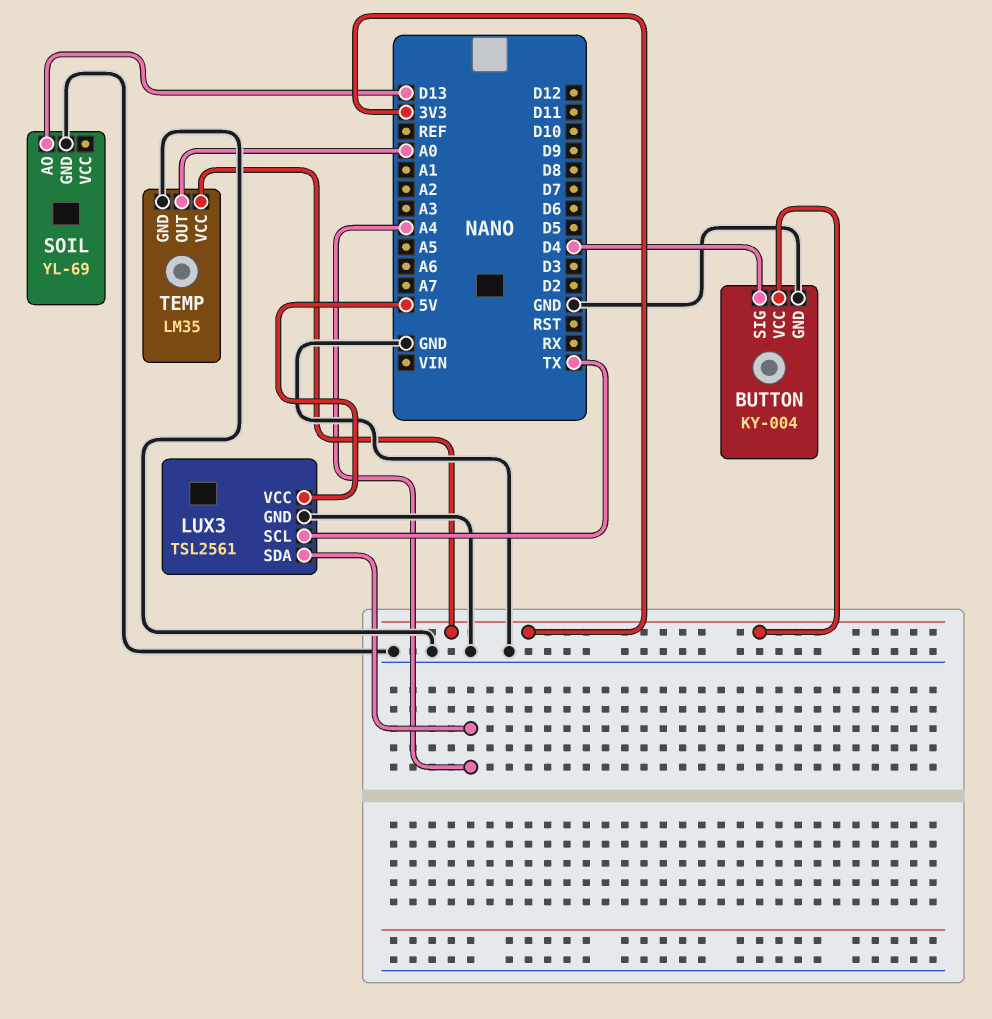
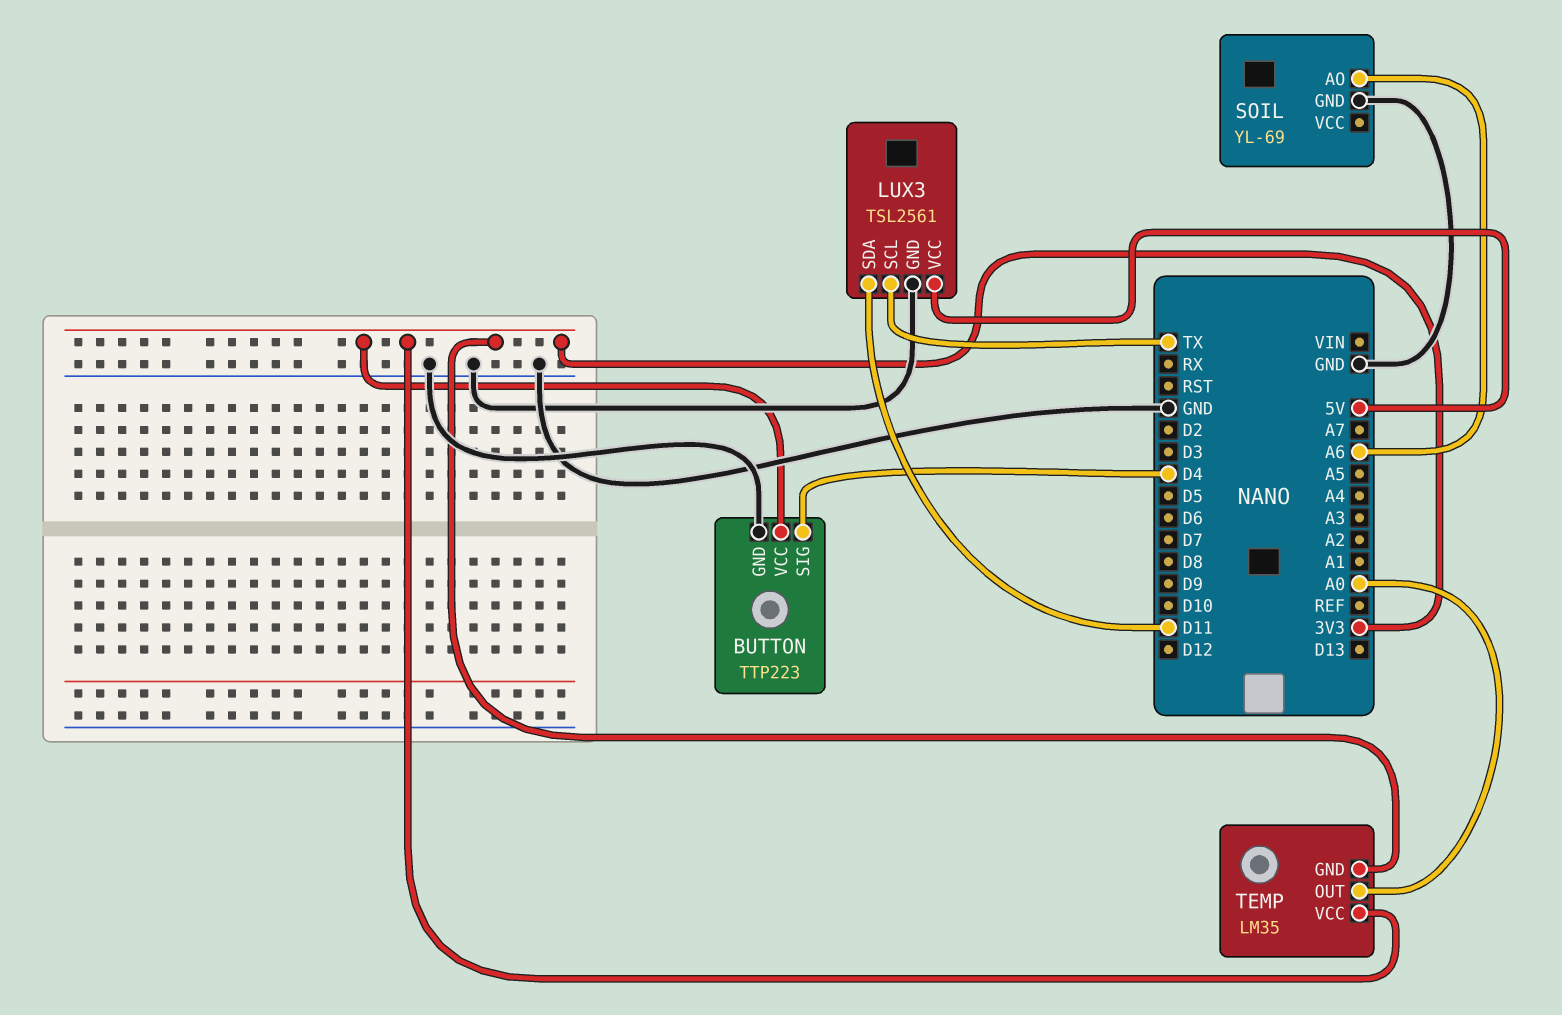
BUTTON: KY-004 -> TTP223
LUX3 pin SDA: A4 -> D11
SOIL pin AO: D13 -> A6
TEMP pin GND: GND -> 3V3

